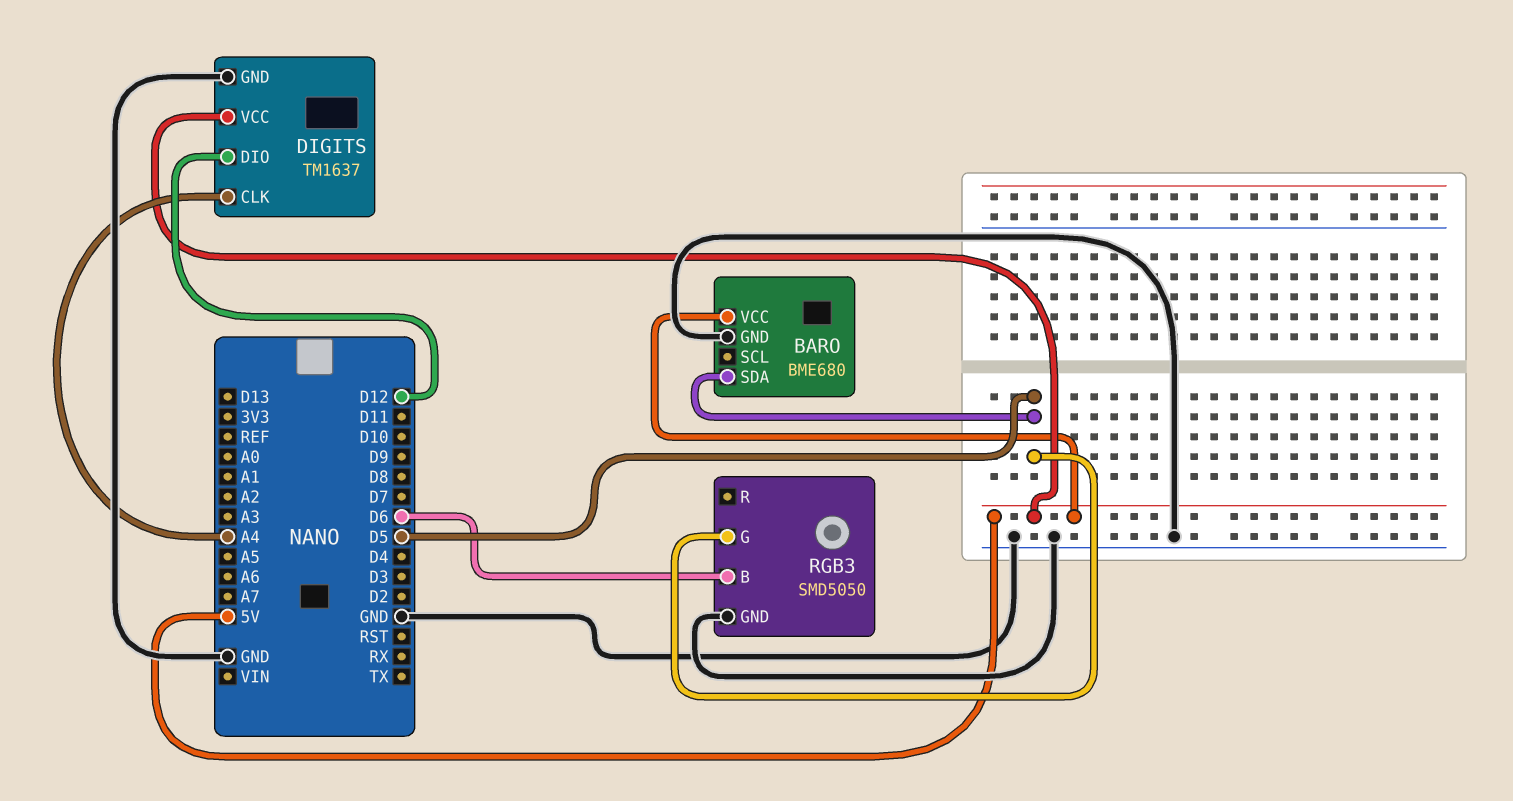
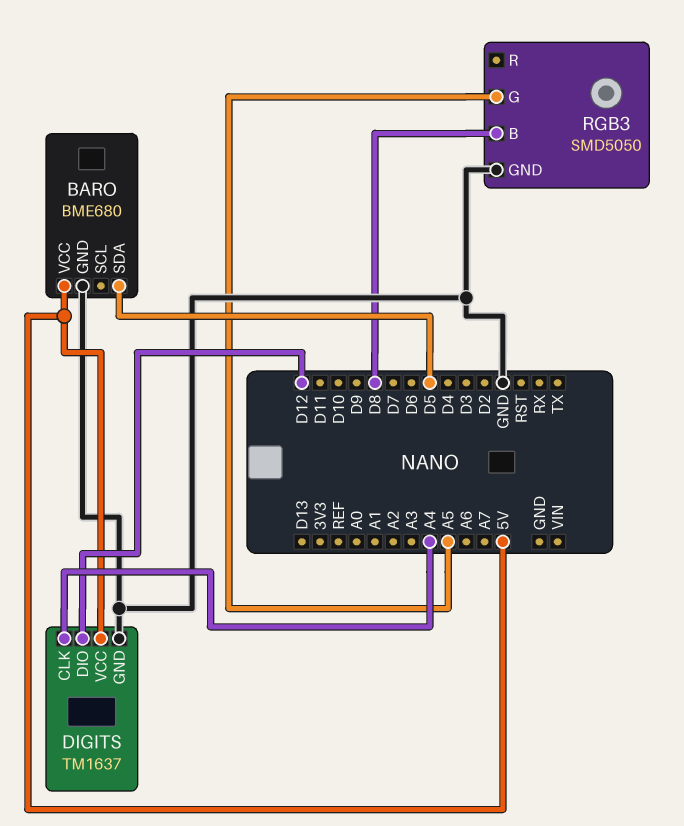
RGB3 pin B: D6 -> D8
RGB3 pin G: D5 -> A5

